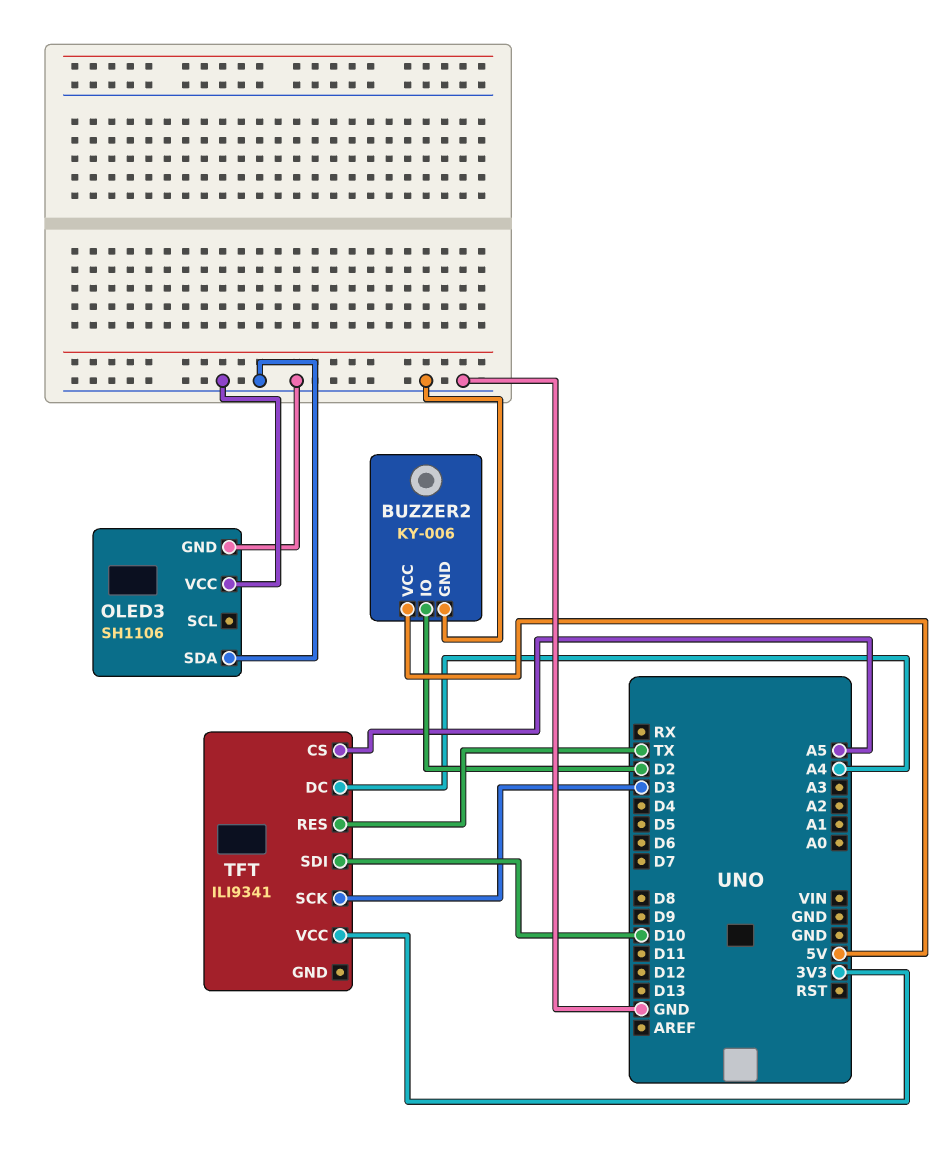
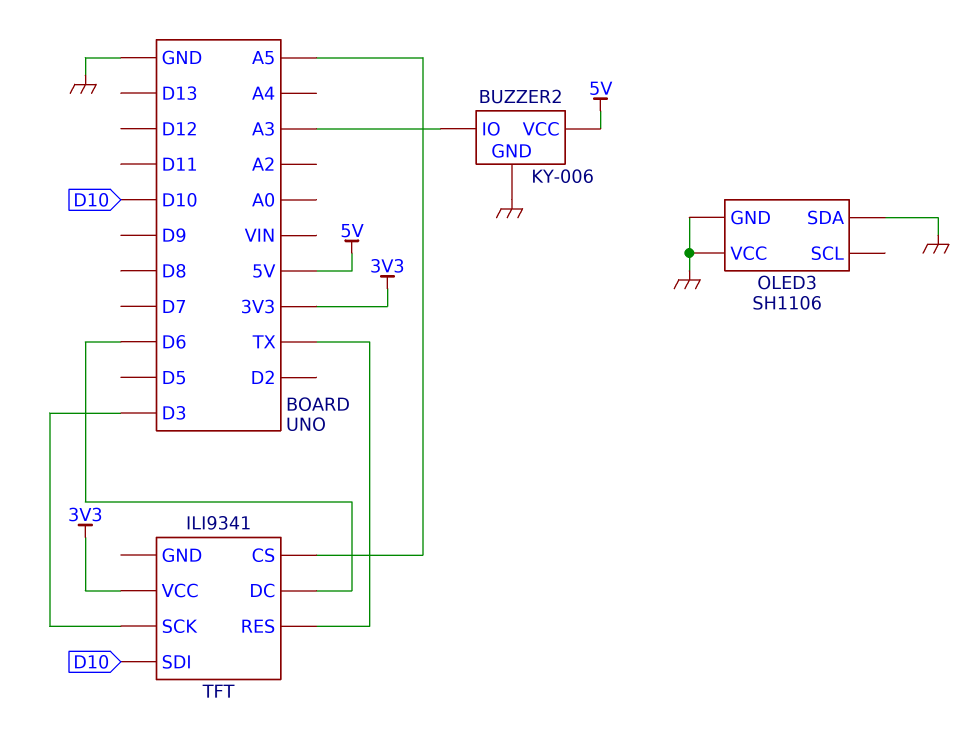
BUZZER2 pin IO: D2 -> A3
TFT pin DC: A4 -> D6

